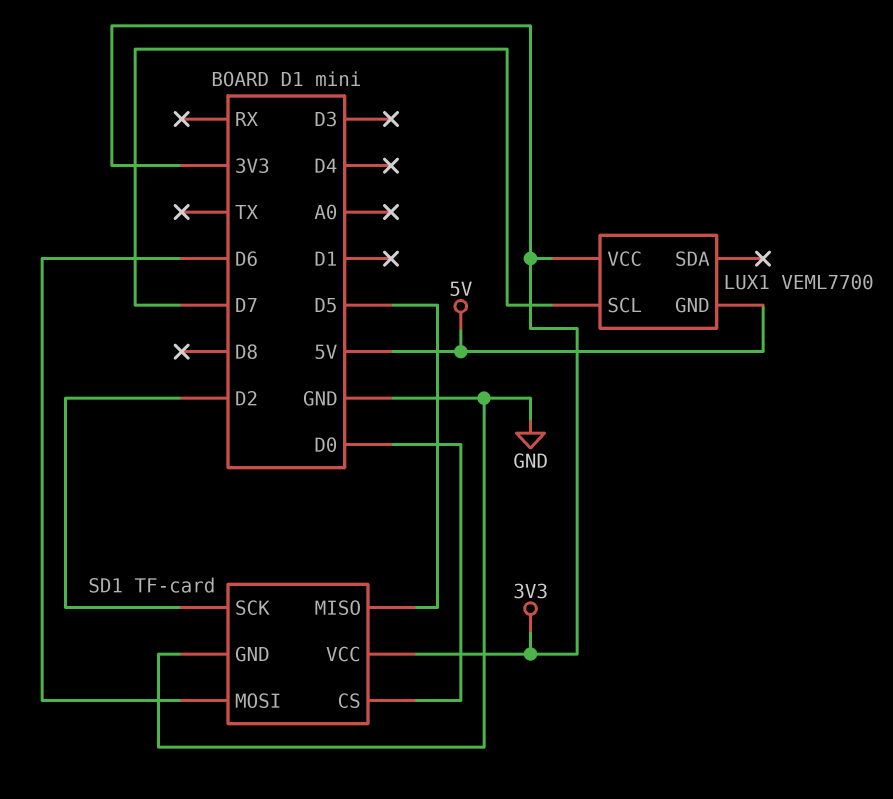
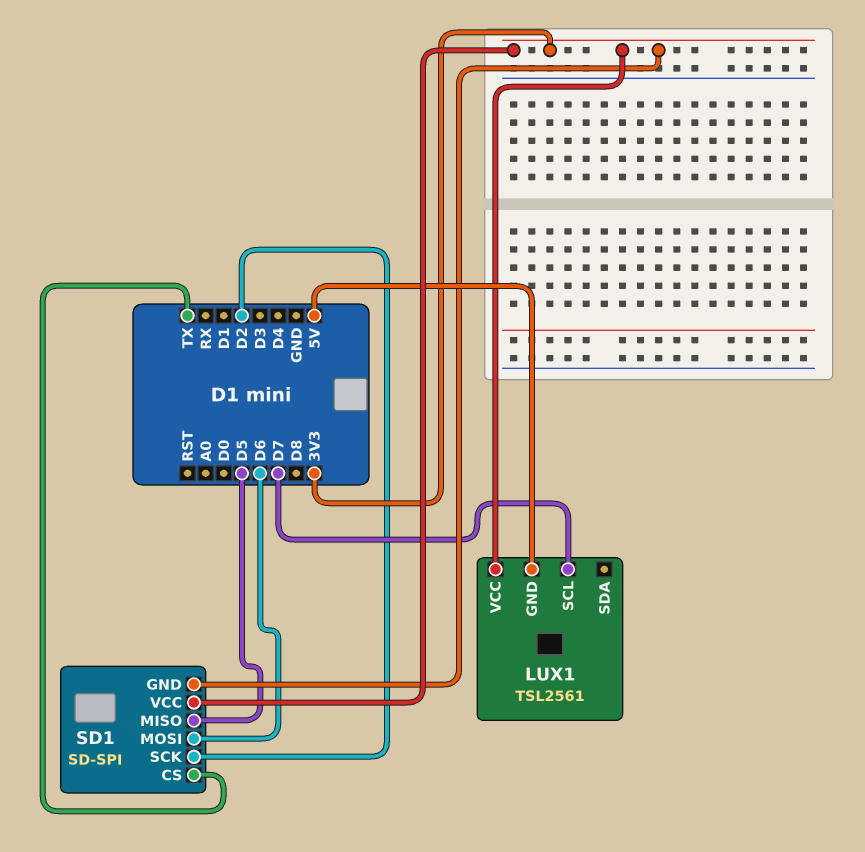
LUX1: VEML7700 -> TSL2561
SD1: TF-card -> SD-SPI
SD1 pin CS: D0 -> TX
SD1 pin GND: GND -> 3V3

